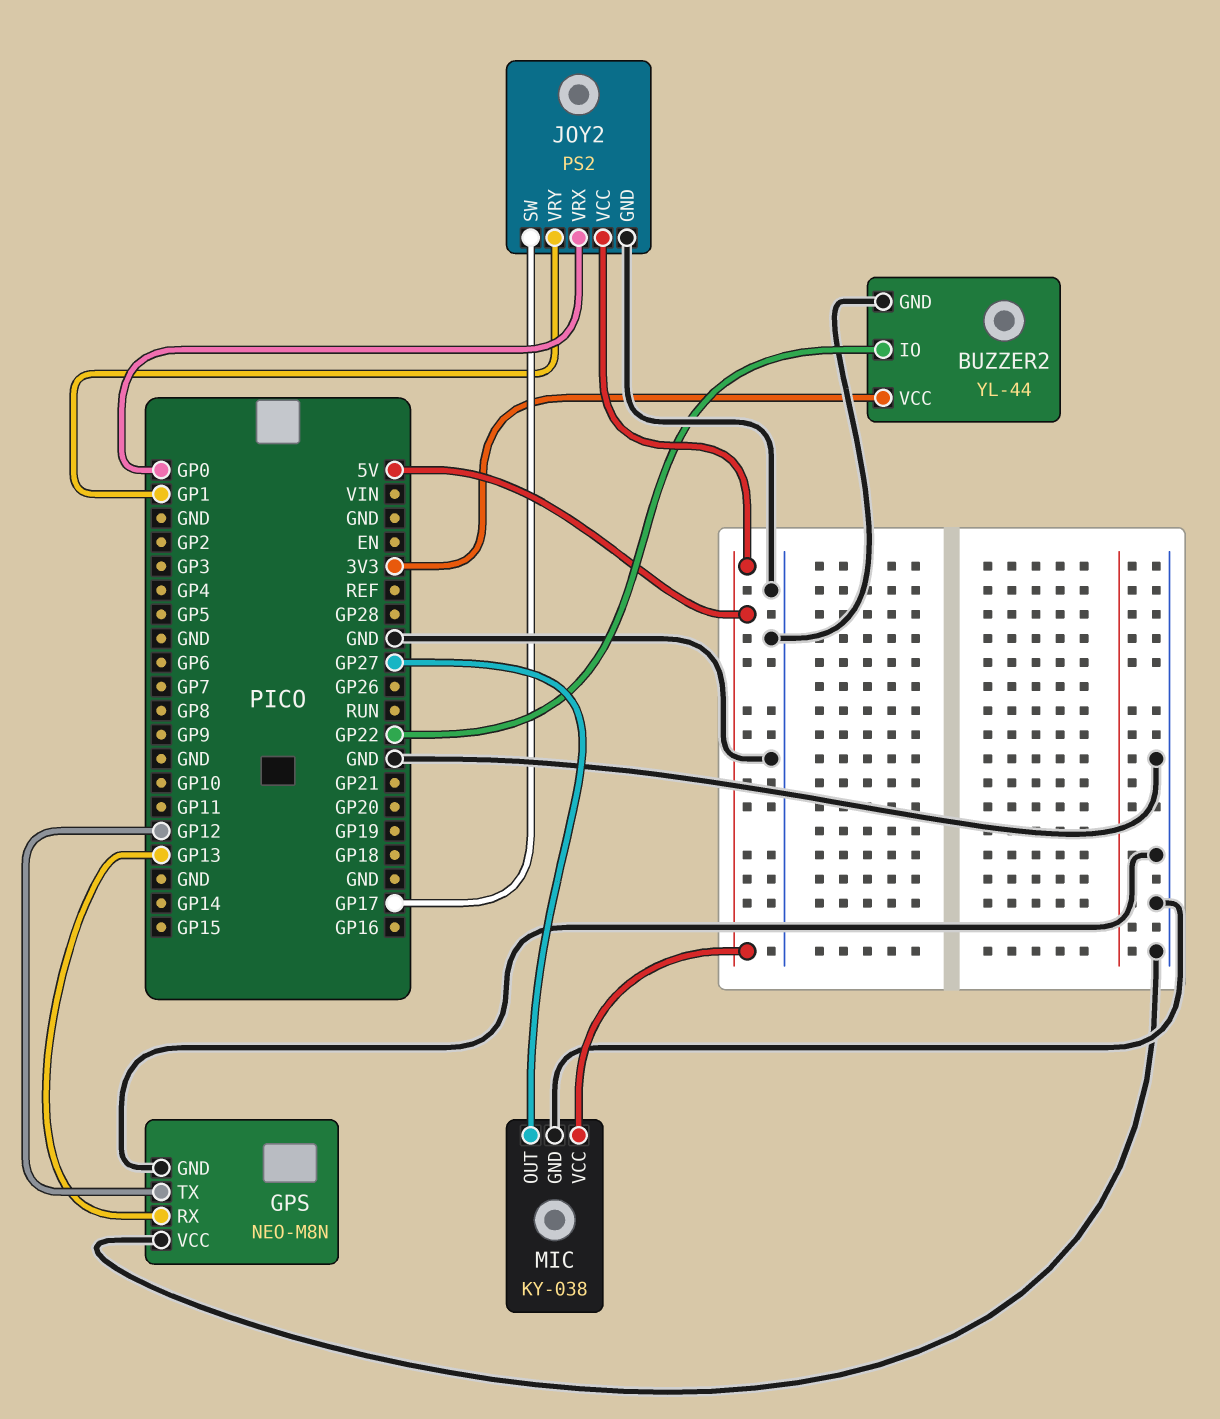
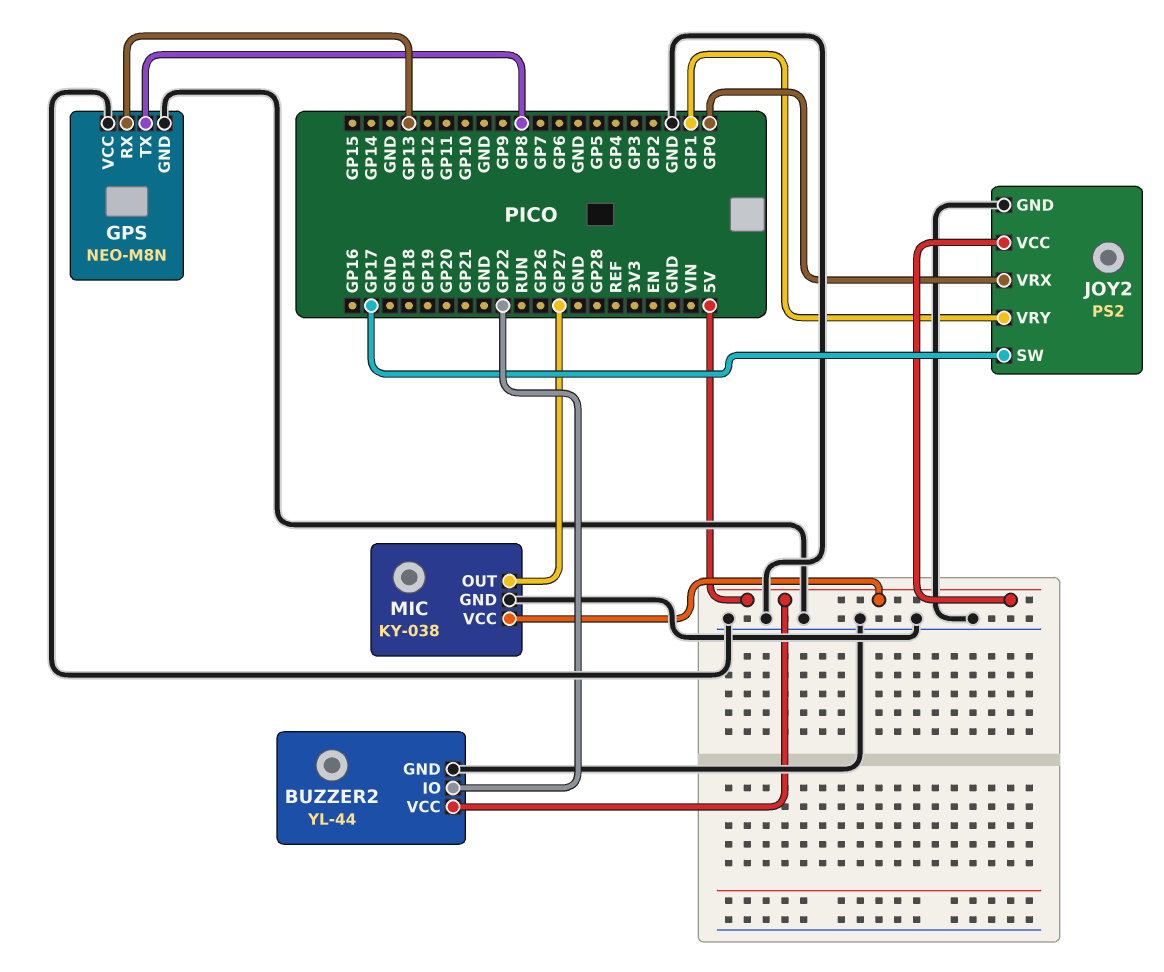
BUZZER2 pin VCC: 3V3 -> 5V
GPS pin TX: GP12 -> GP8

